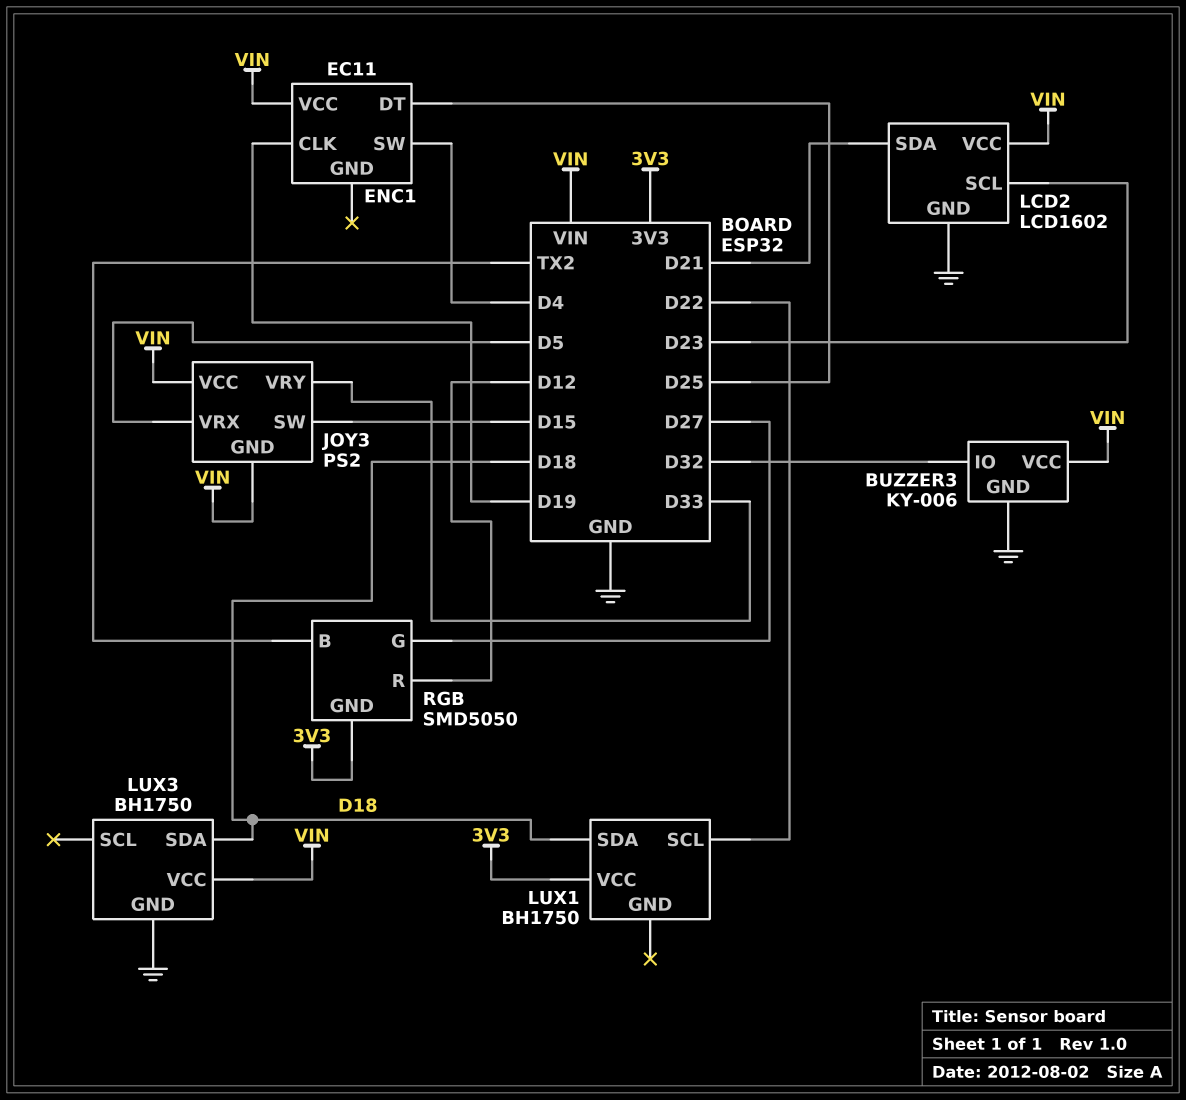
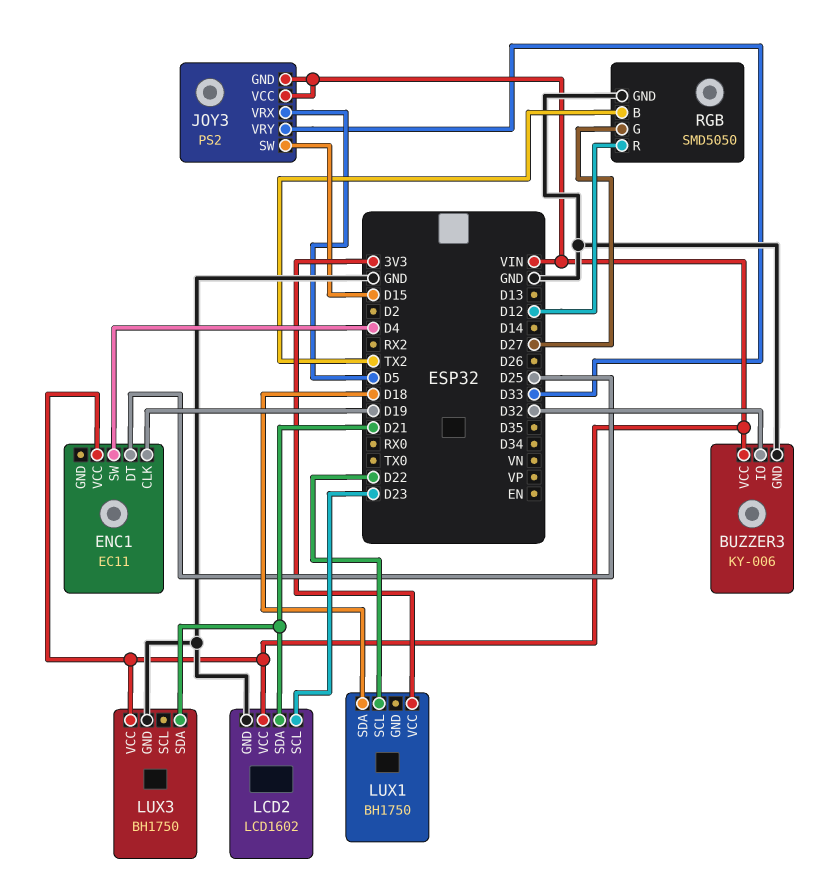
LUX3 pin SDA: D18 -> D21
RGB pin GND: 3V3 -> GND

